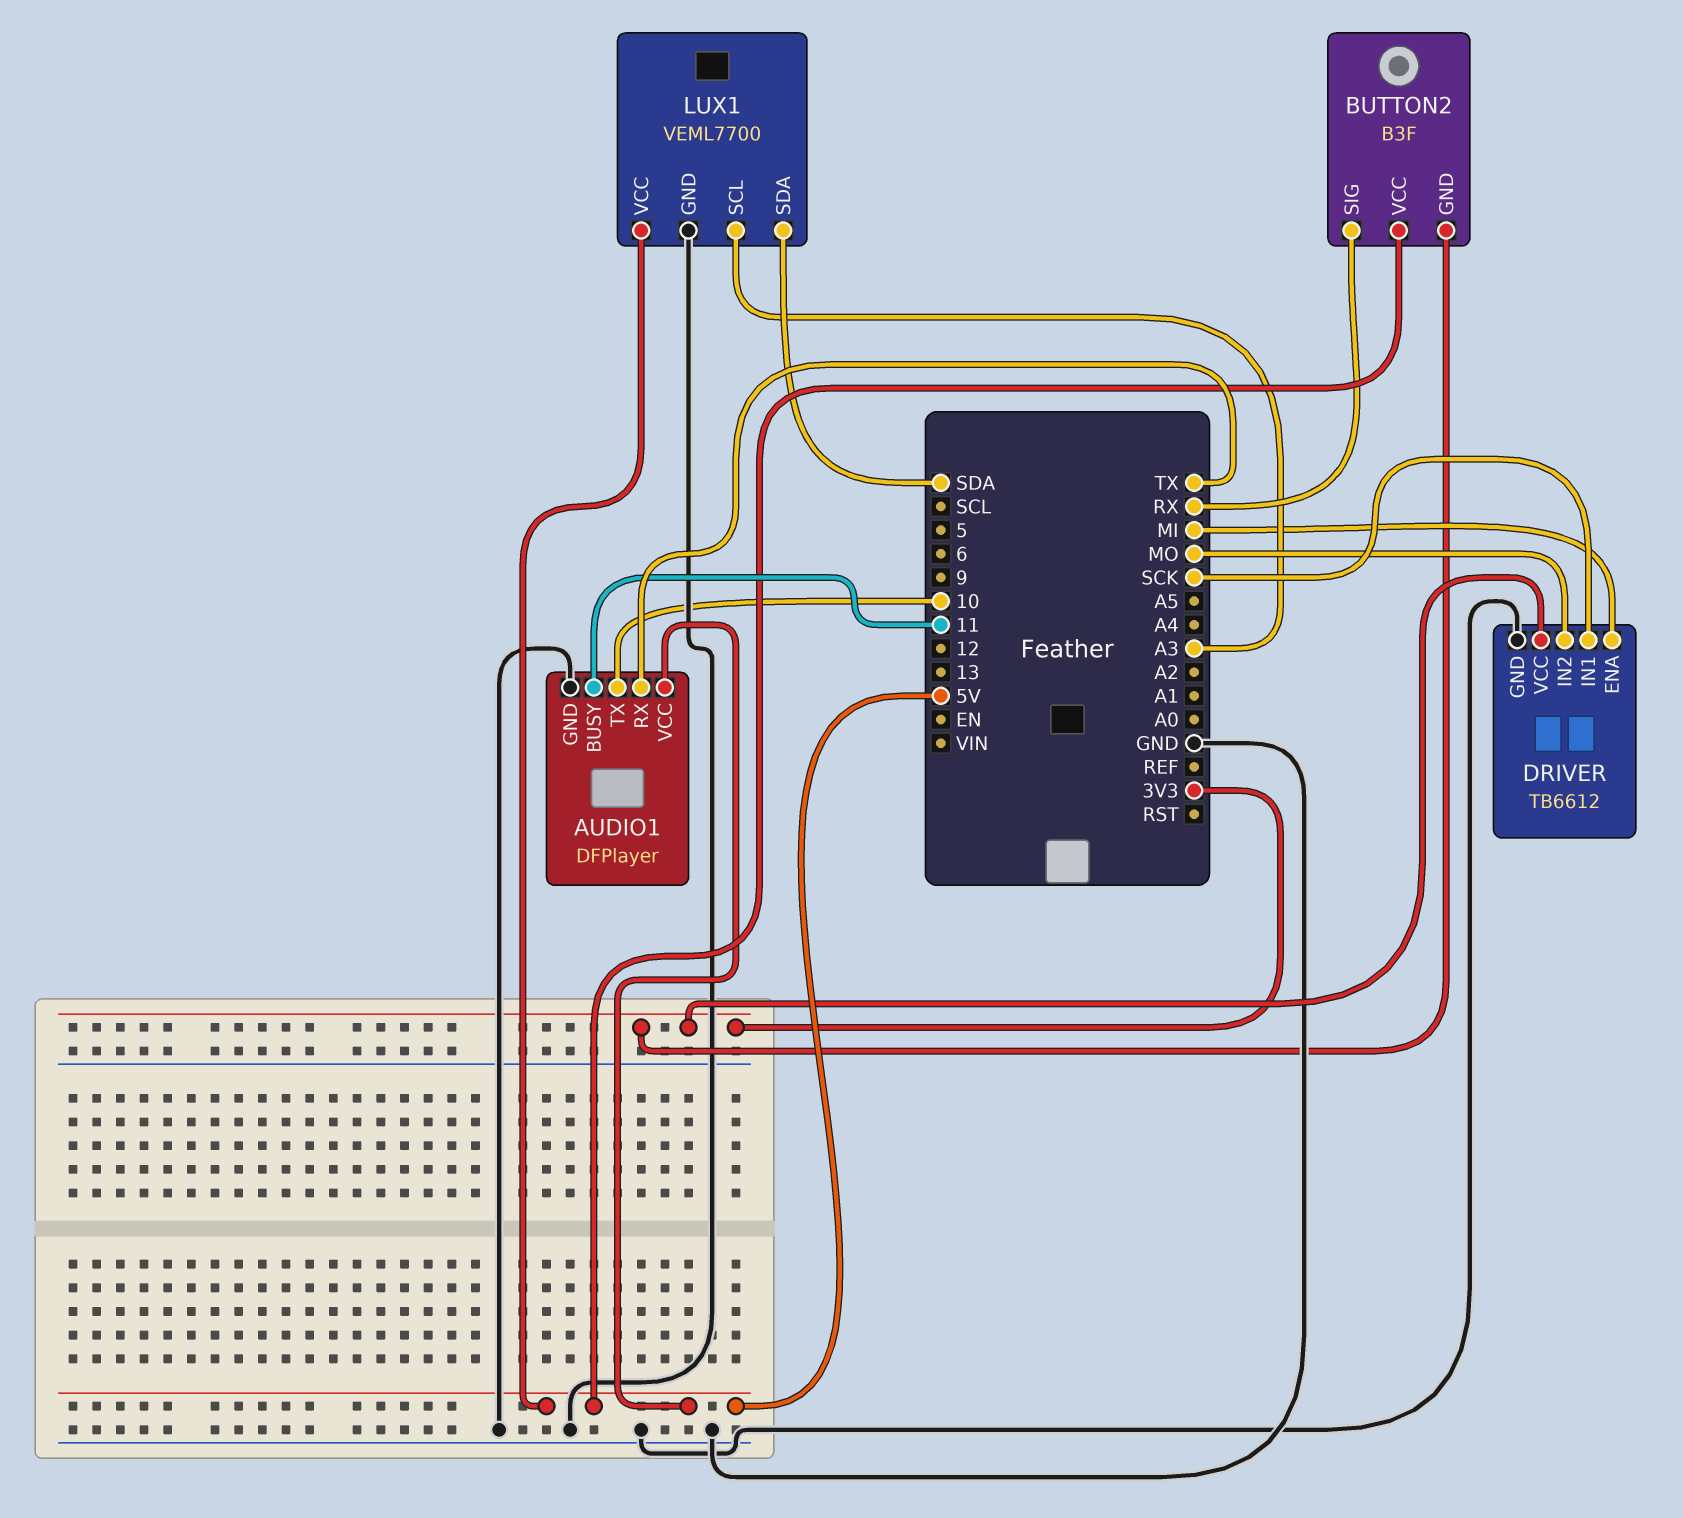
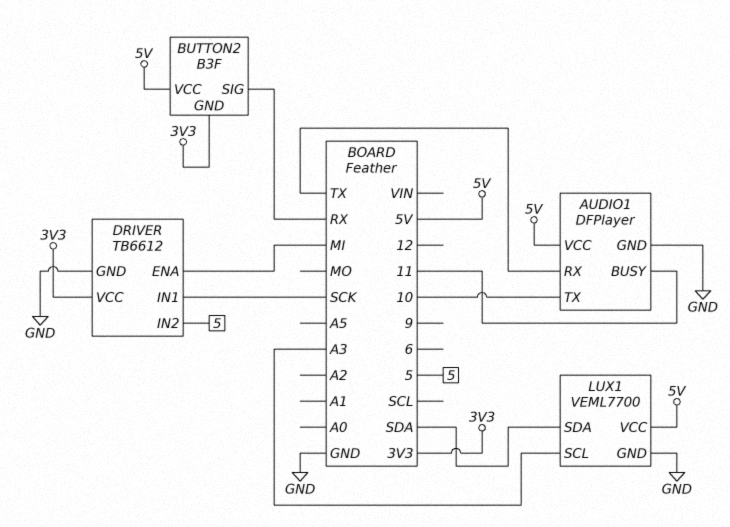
DRIVER pin IN2: MO -> 5

